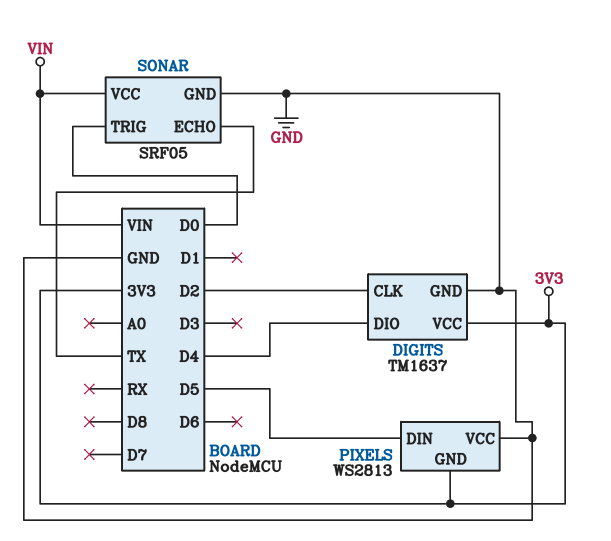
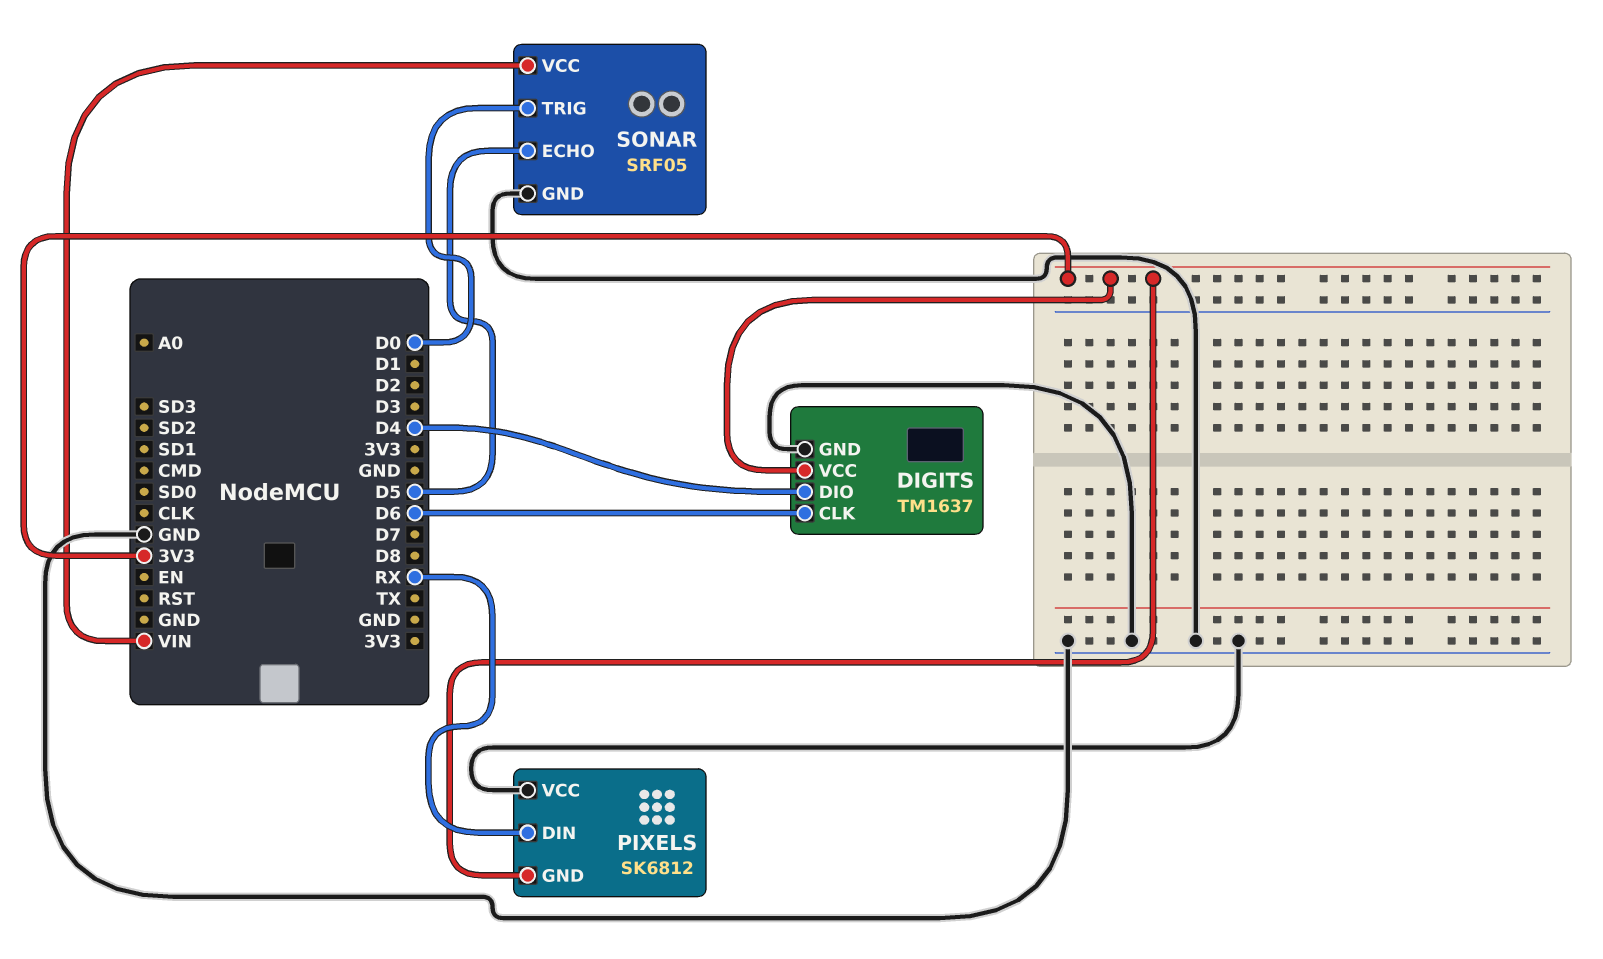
DIGITS pin CLK: D2 -> D6
PIXELS: WS2813 -> SK6812
PIXELS pin DIN: D5 -> RX
SONAR pin ECHO: TX -> D5

